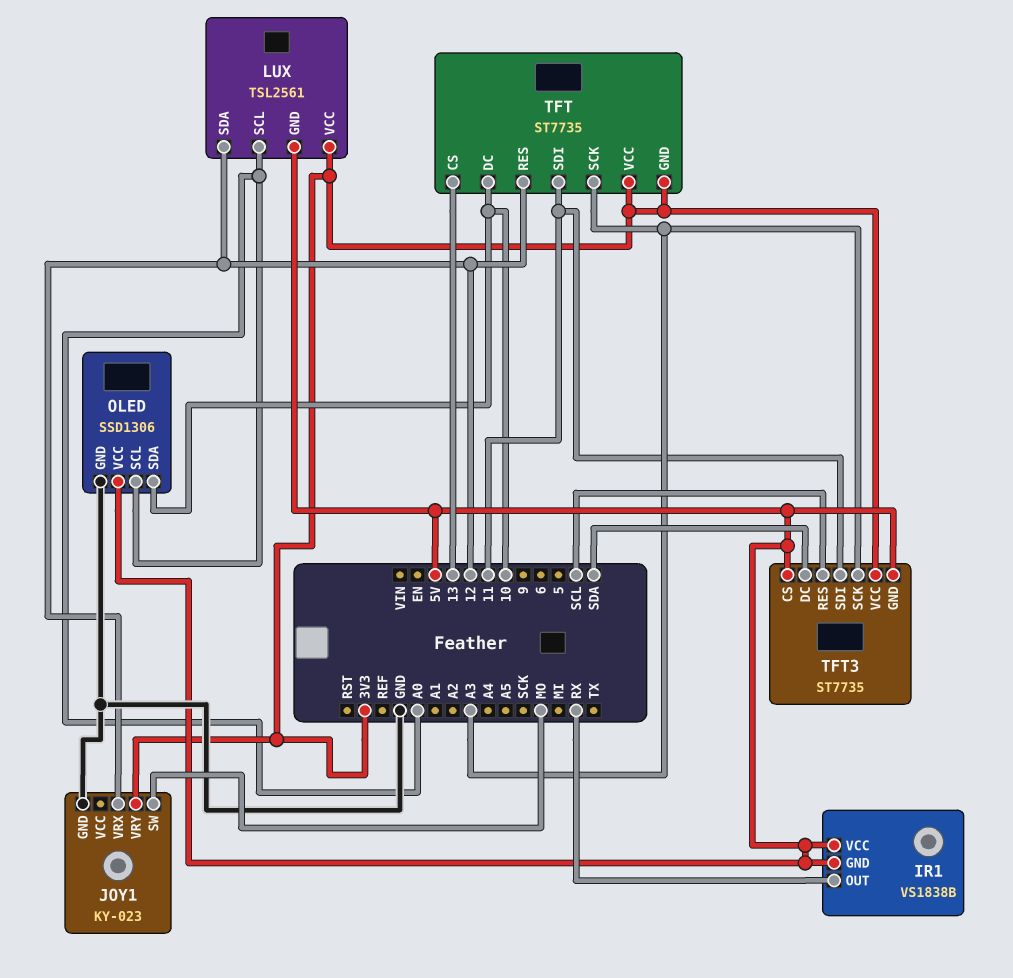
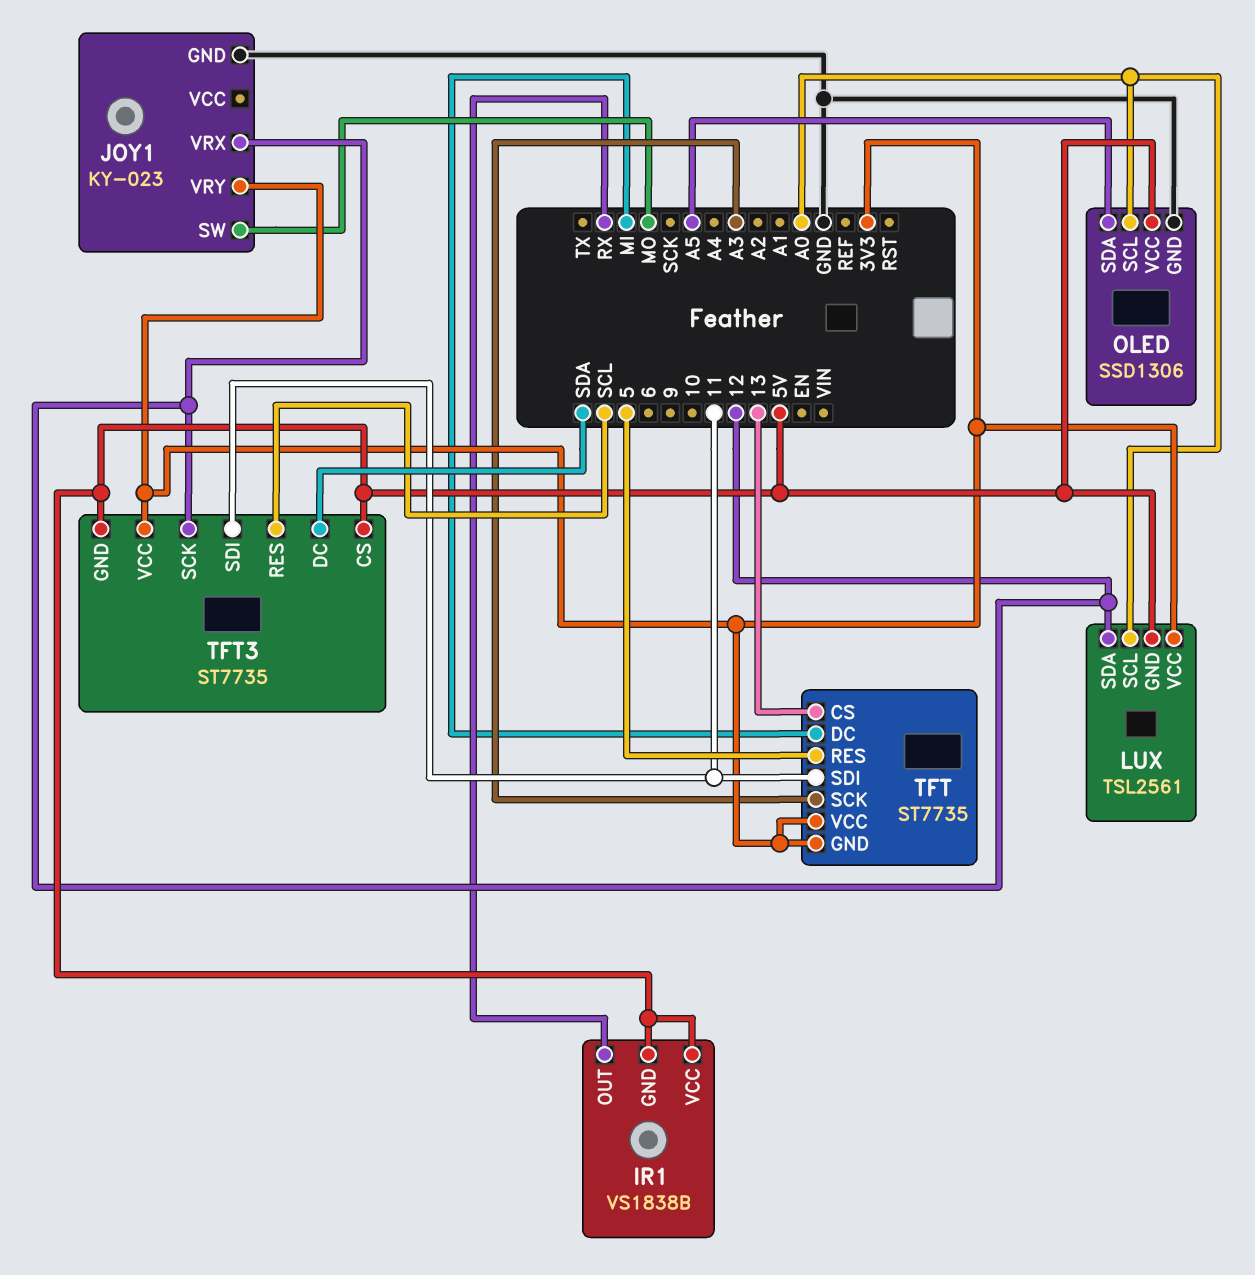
OLED pin SDA: 10 -> A5
TFT pin DC: 10 -> MI
TFT pin RES: 12 -> 5
TFT3 pin SCK: A3 -> 12

